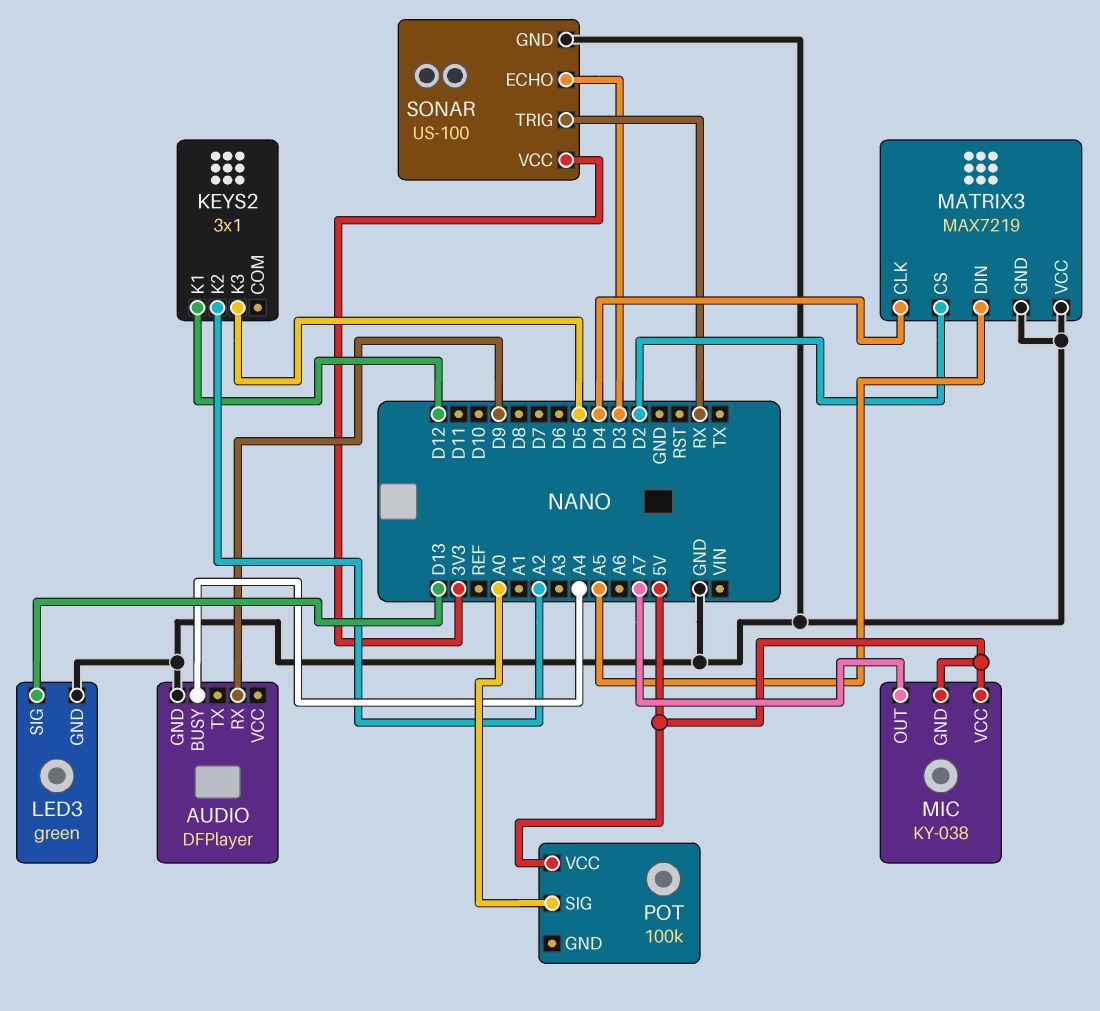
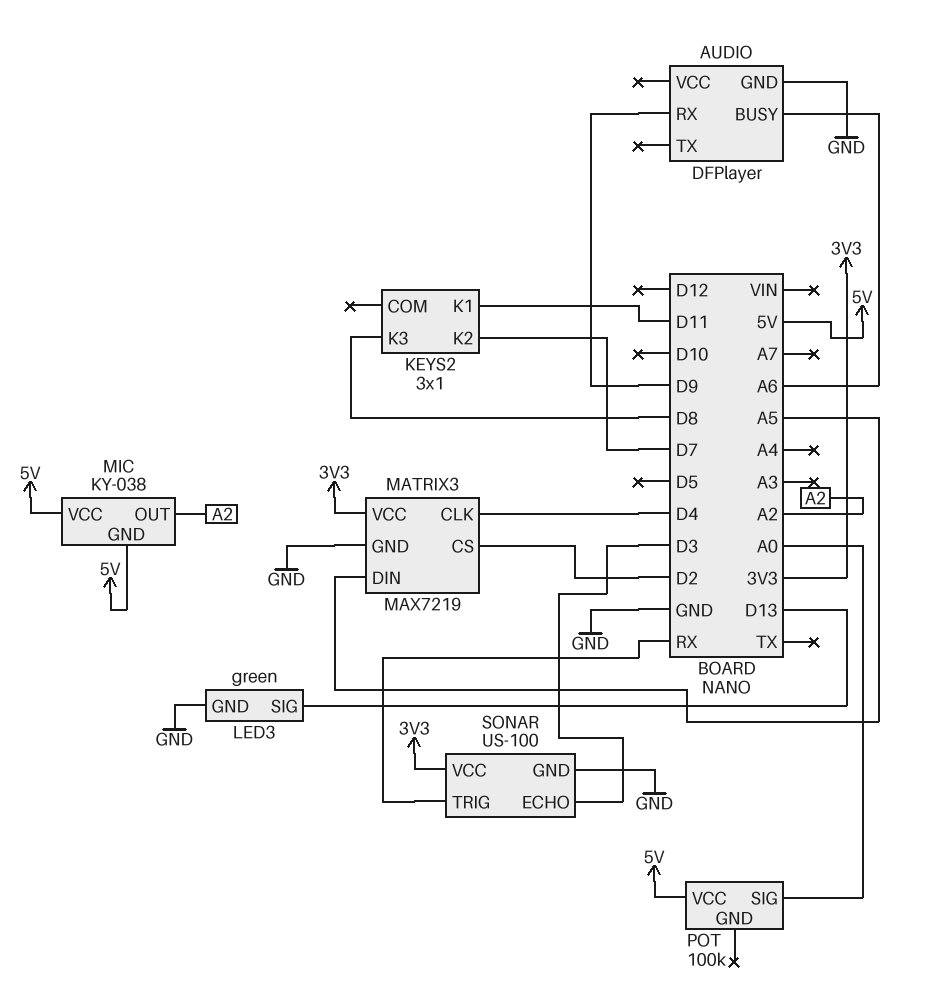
AUDIO pin BUSY: A4 -> A6
KEYS2 pin K1: D12 -> D11
KEYS2 pin K2: A2 -> D7
KEYS2 pin K3: D5 -> D8
MATRIX3 pin VCC: GND -> 3V3
MIC pin OUT: A7 -> A2

